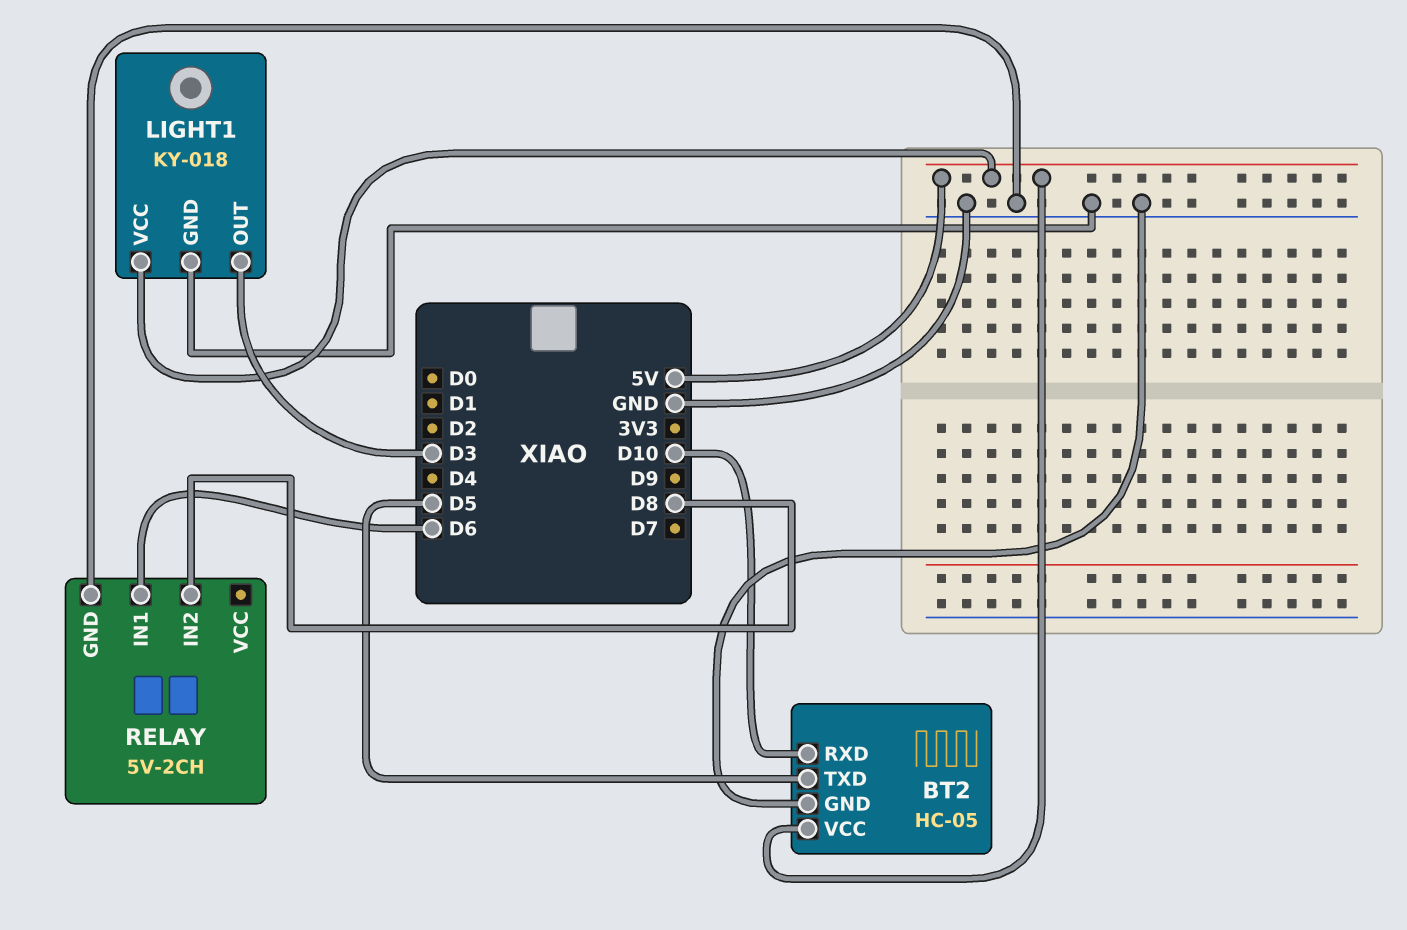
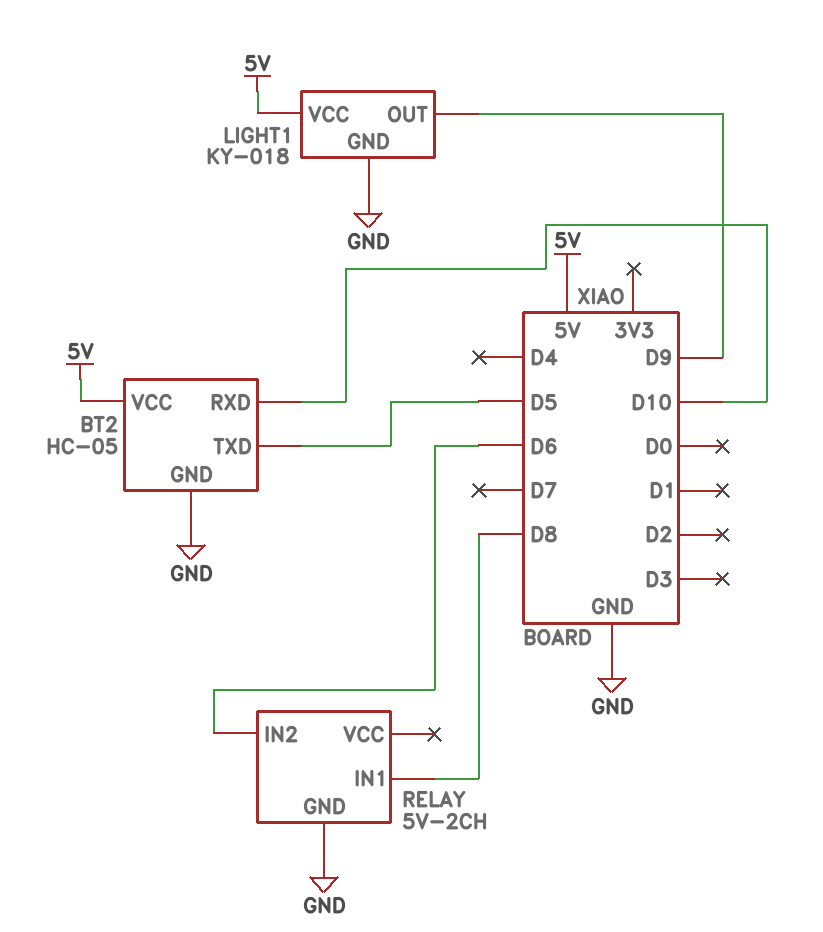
LIGHT1 pin OUT: D3 -> D9
RELAY pin IN1: D6 -> D8
RELAY pin IN2: D8 -> D6

